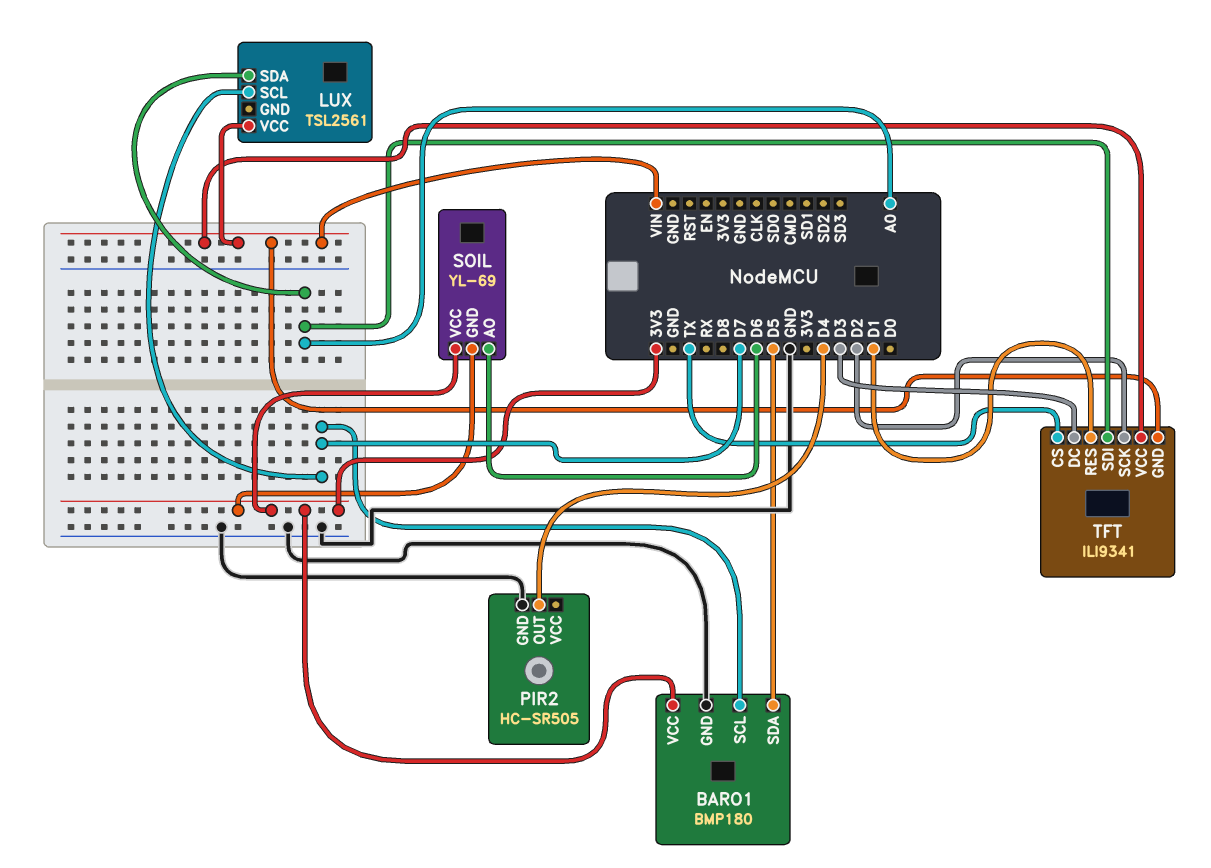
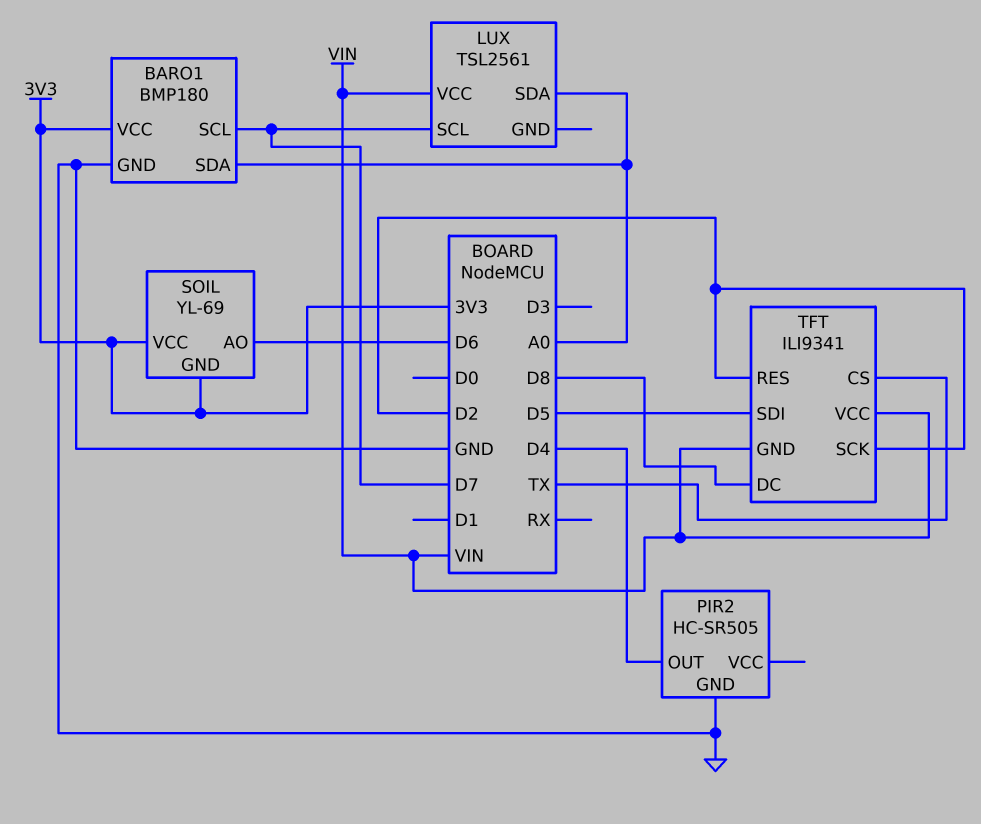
BARO1 pin SDA: D5 -> A0
TFT pin DC: D3 -> D8
TFT pin RES: D1 -> D2
TFT pin SDI: A0 -> D5

